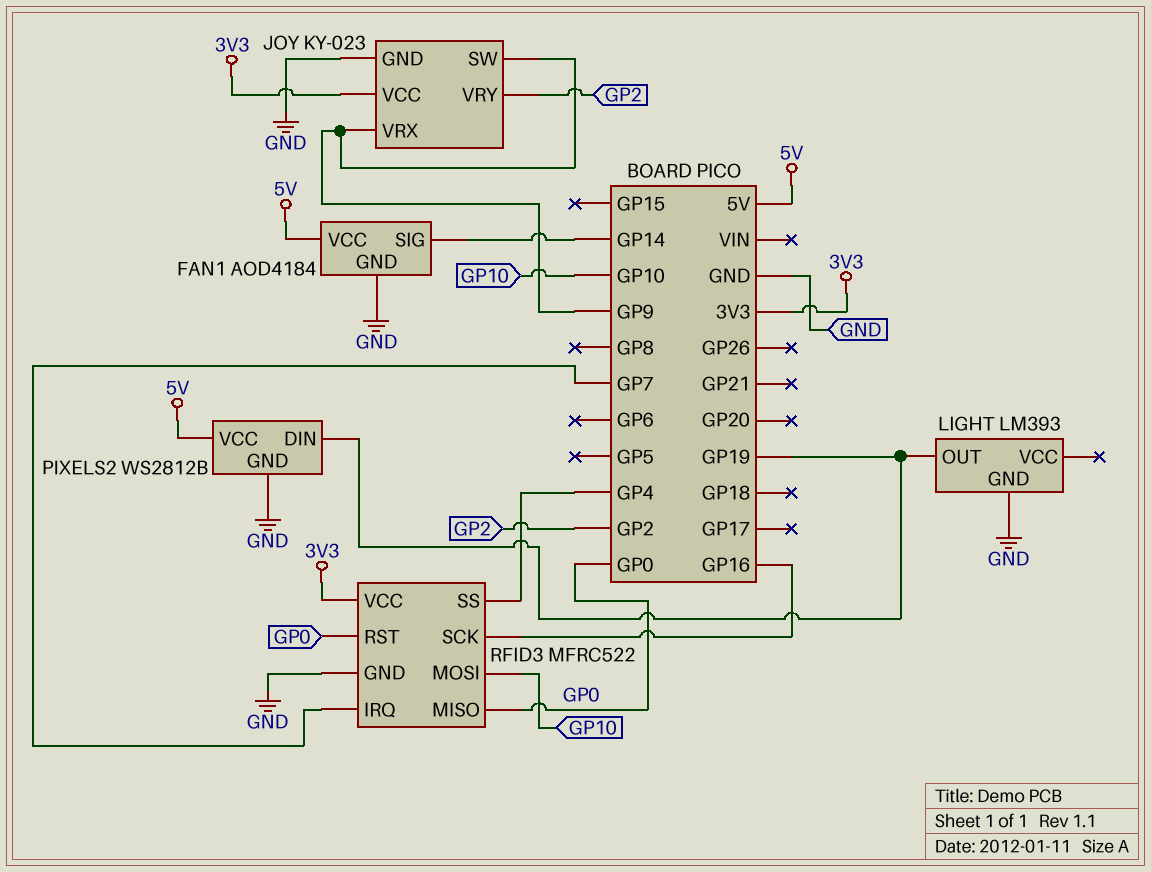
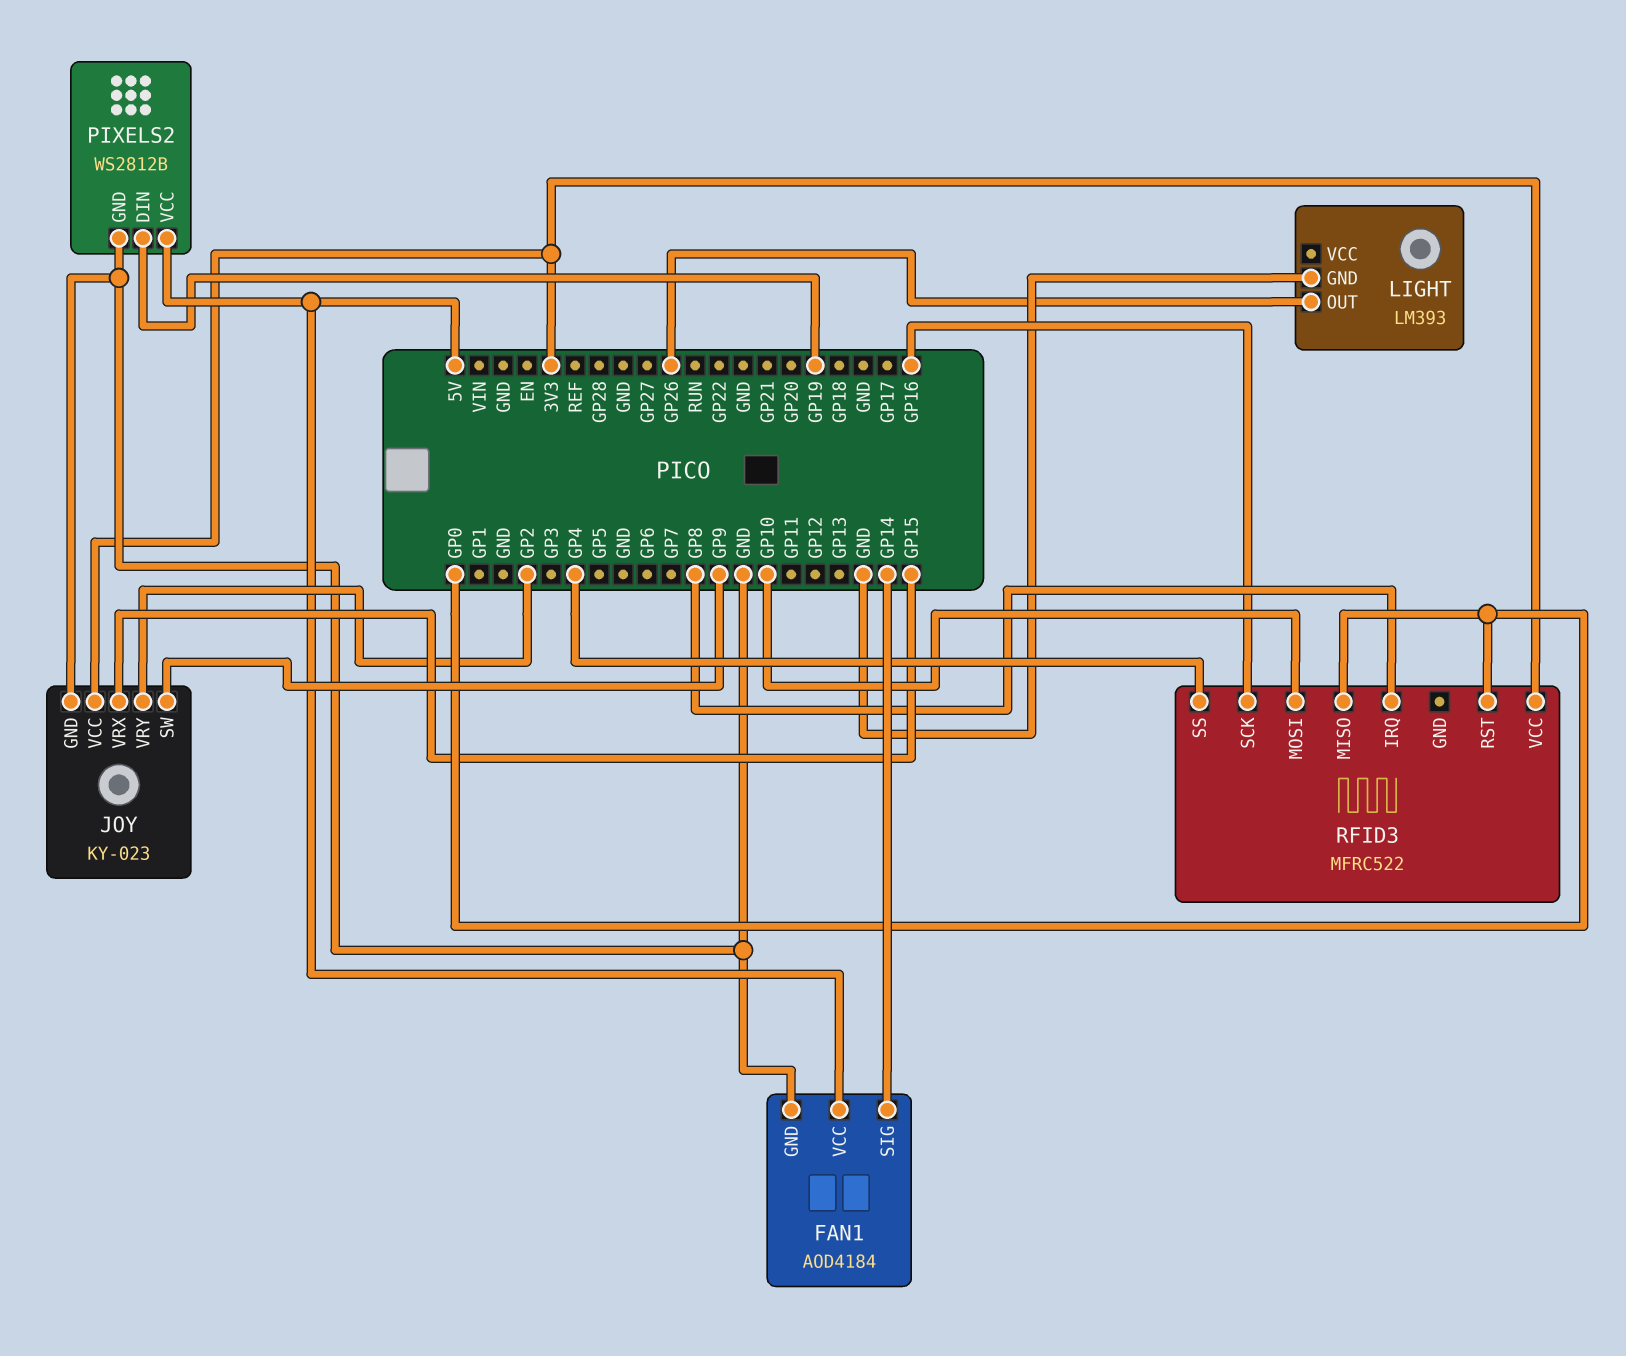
JOY pin VRX: GP9 -> GP15
LIGHT pin OUT: GP19 -> GP26
RFID3 pin GND: GND -> none
RFID3 pin IRQ: GP7 -> GP8

